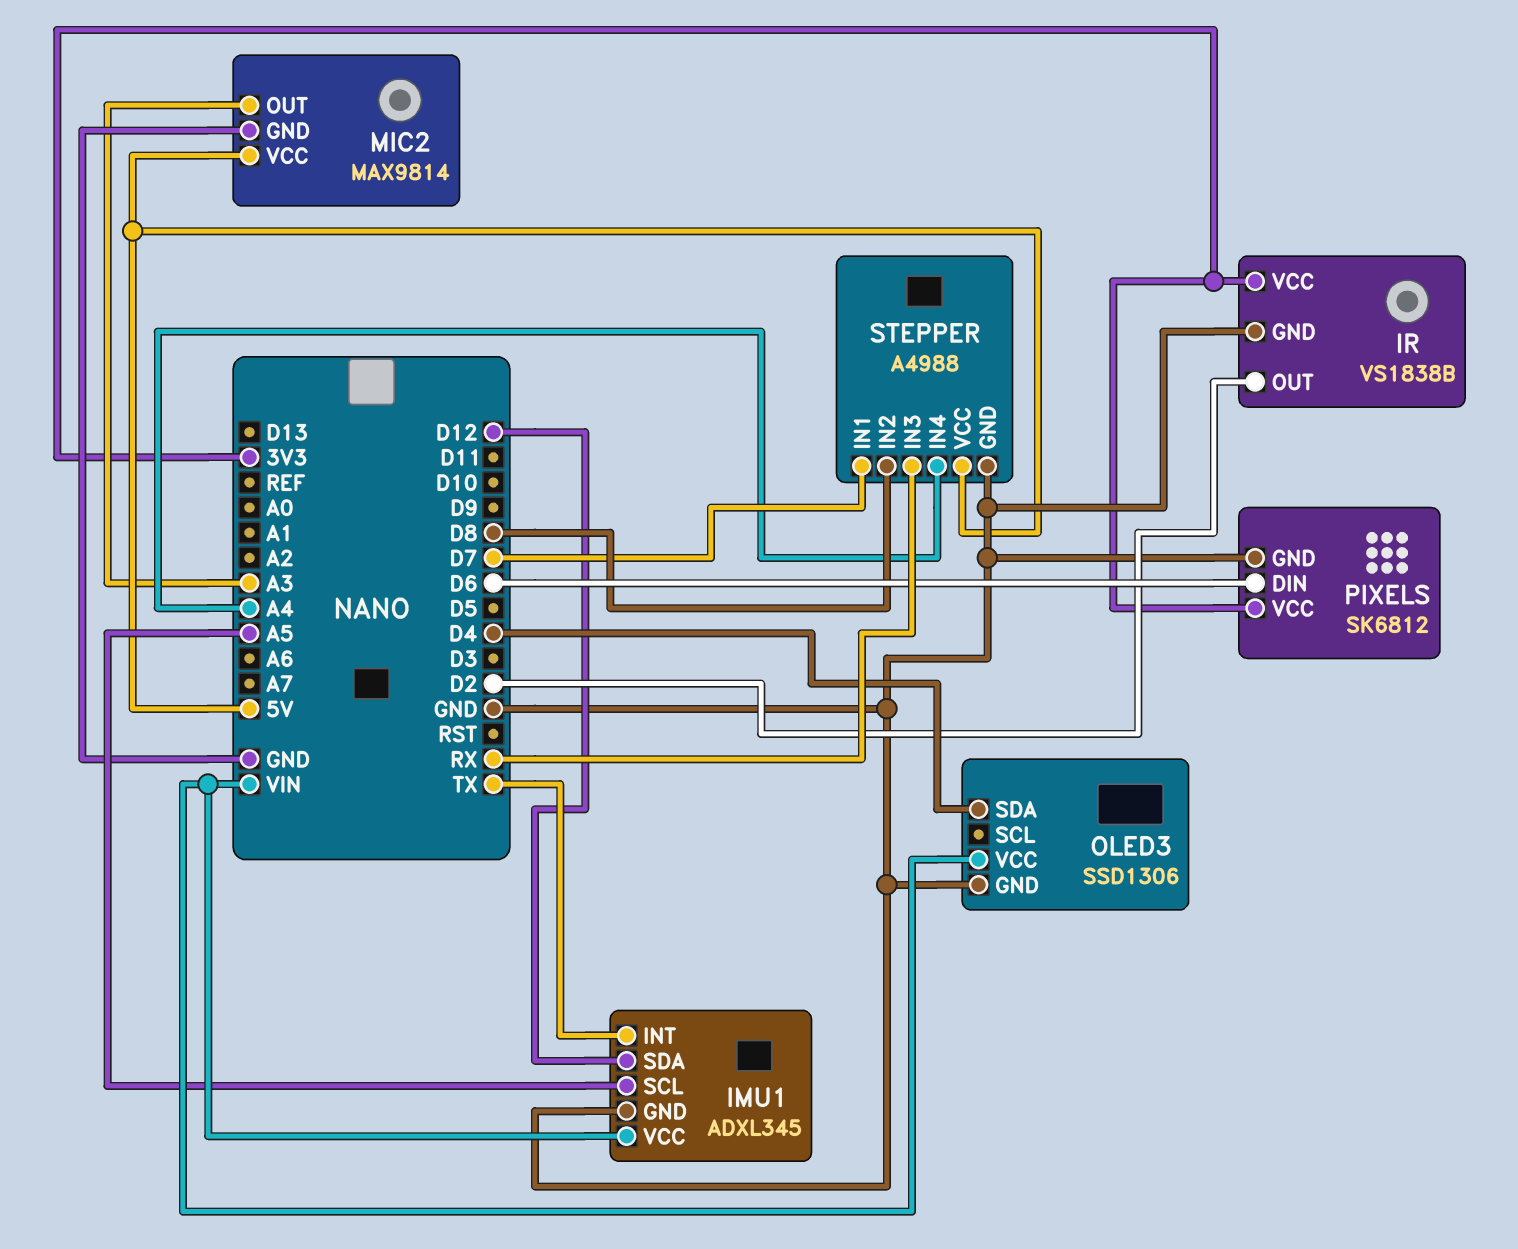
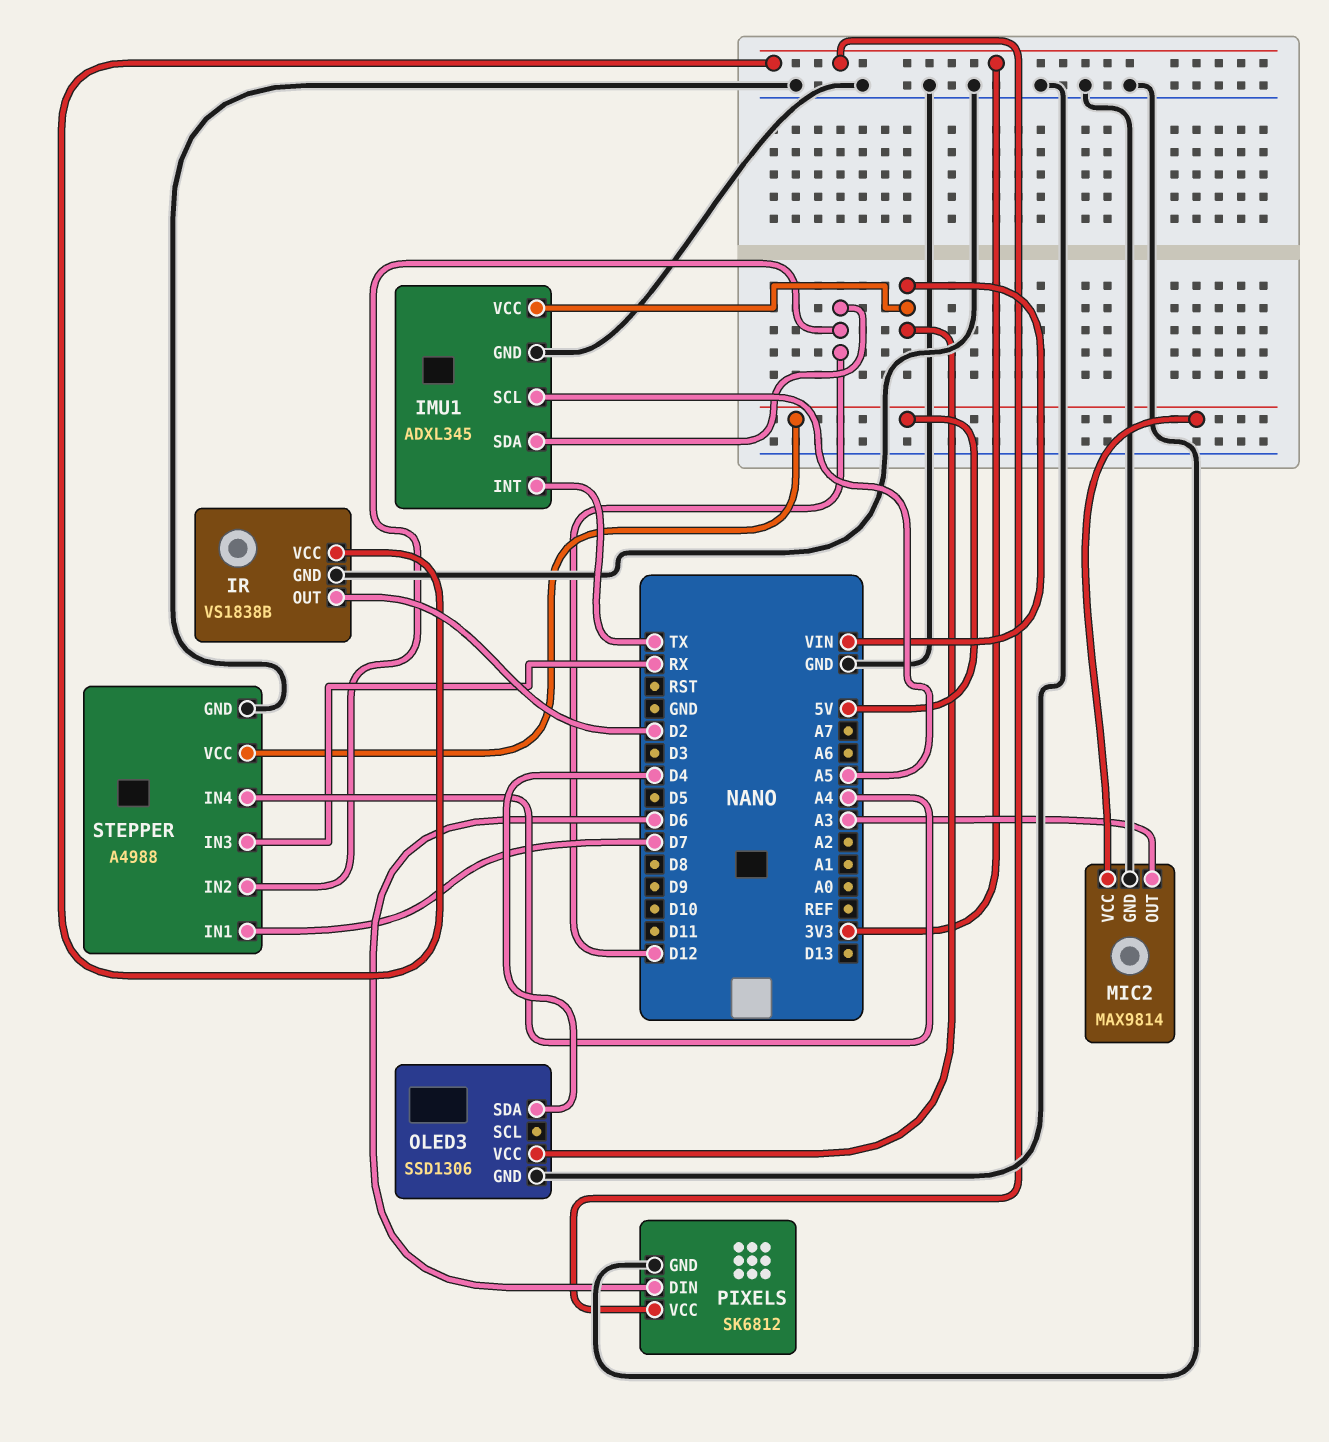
STEPPER pin IN2: D8 -> D12

